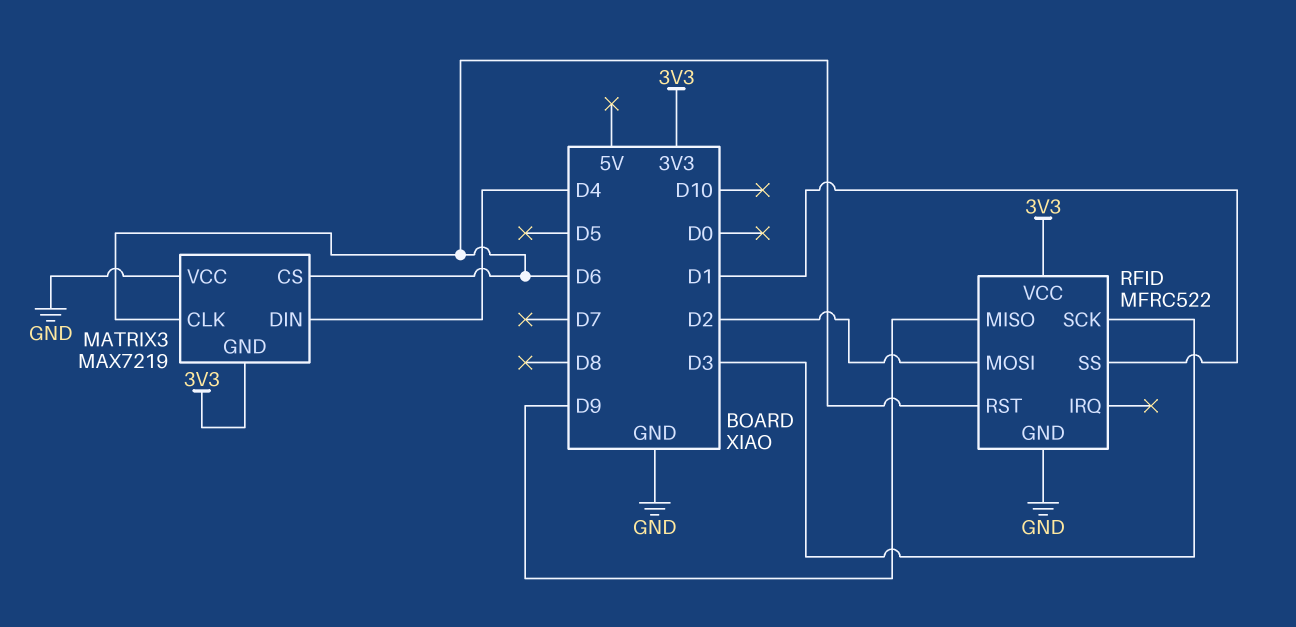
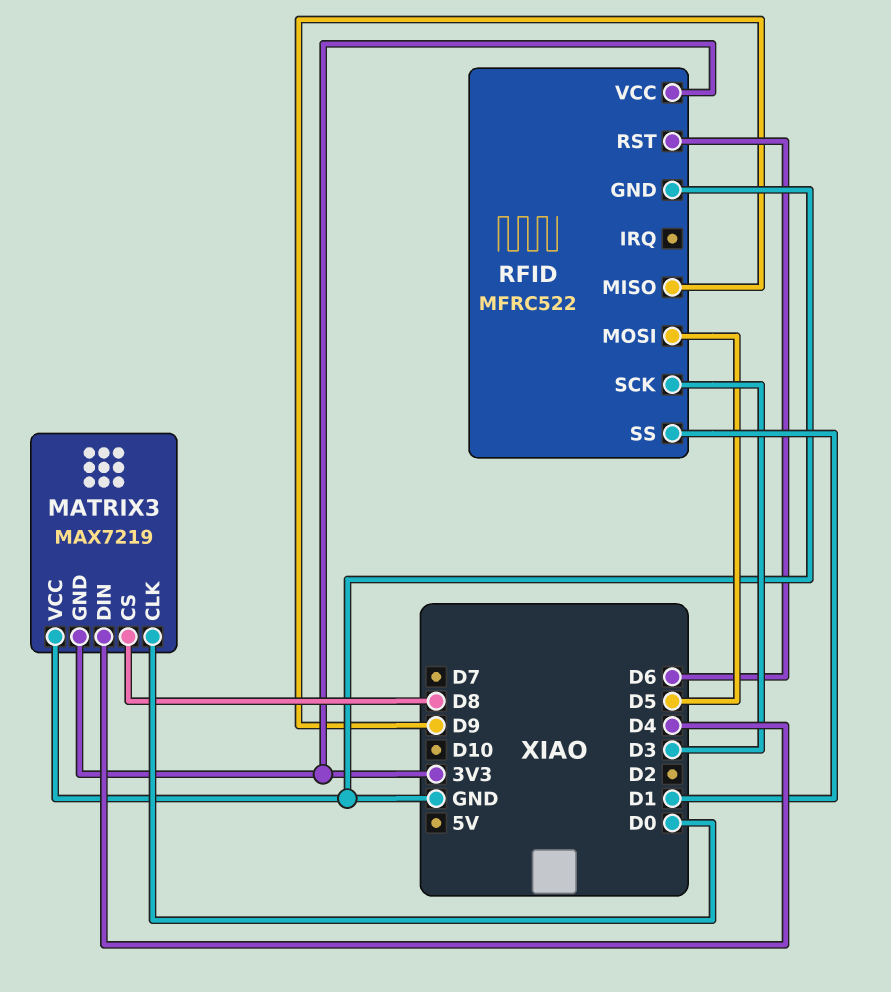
MATRIX3 pin CLK: D6 -> D0
MATRIX3 pin CS: D6 -> D8
RFID pin MOSI: D2 -> D5

